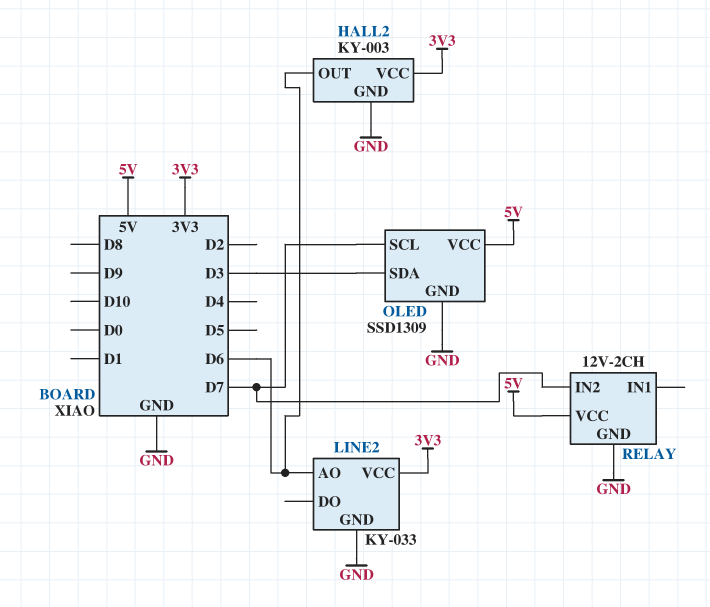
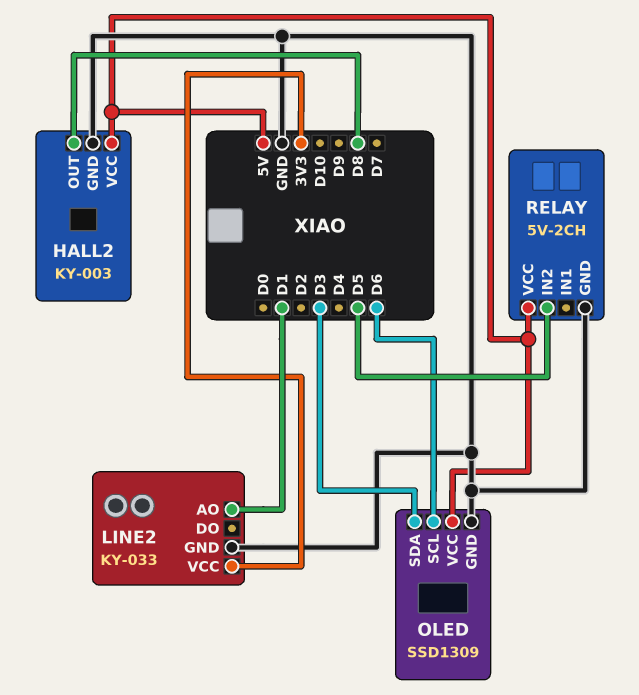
HALL2 pin OUT: D6 -> D8
HALL2 pin VCC: 3V3 -> 5V
LINE2 pin AO: D6 -> D1
OLED pin SCL: D7 -> D6
RELAY: 12V-2CH -> 5V-2CH
RELAY pin IN2: D7 -> D5

